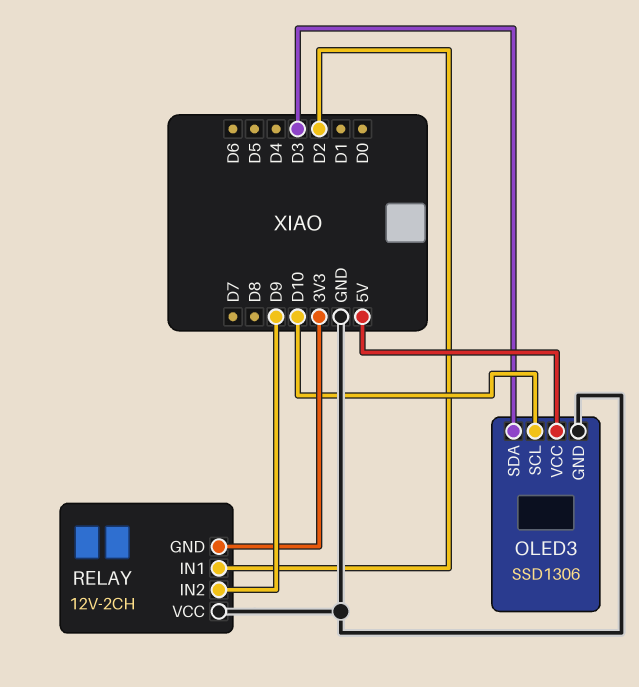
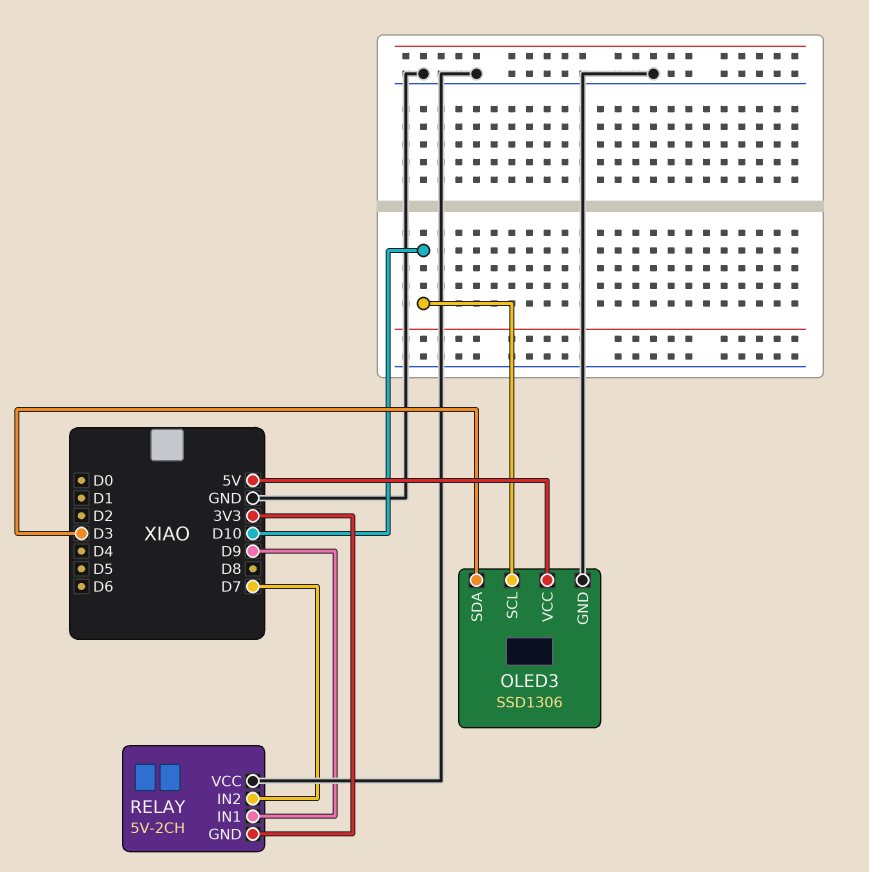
RELAY: 12V-2CH -> 5V-2CH
RELAY pin IN1: D2 -> D9
RELAY pin IN2: D9 -> D7

